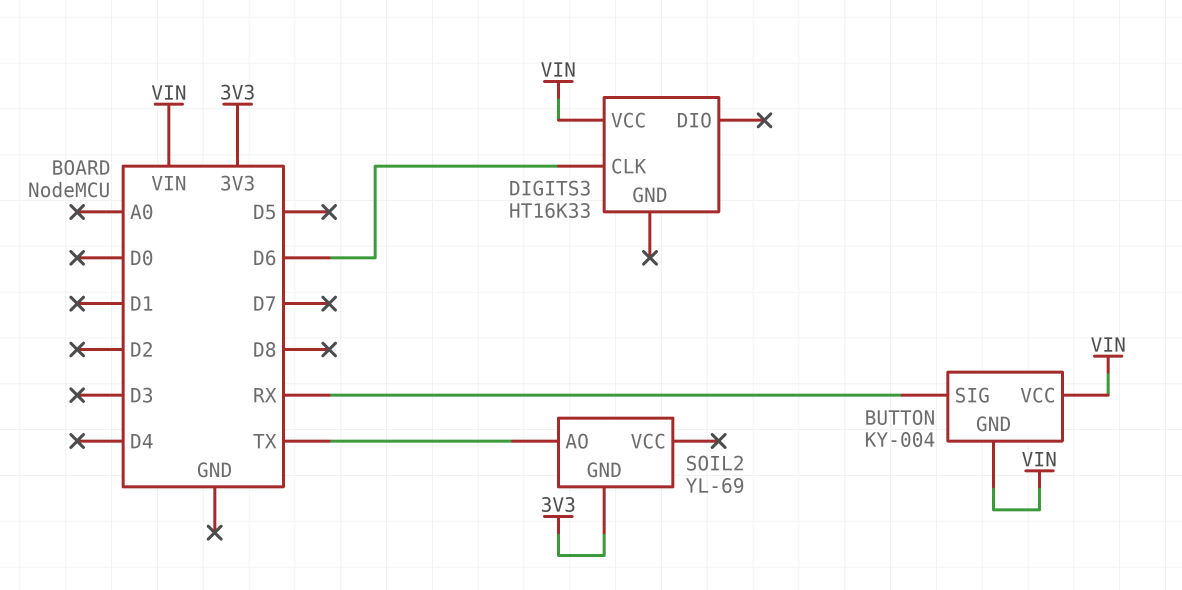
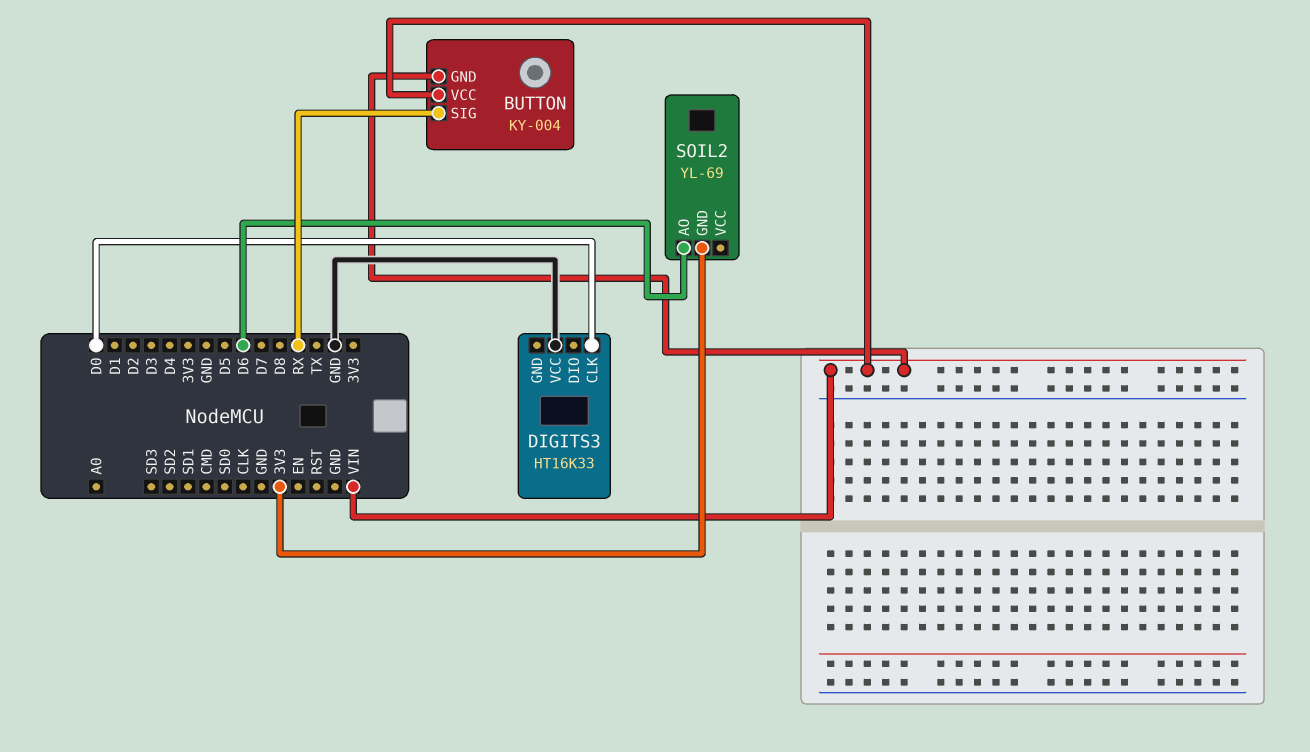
DIGITS3 pin CLK: D6 -> D0
DIGITS3 pin VCC: VIN -> GND
SOIL2 pin AO: TX -> D6

